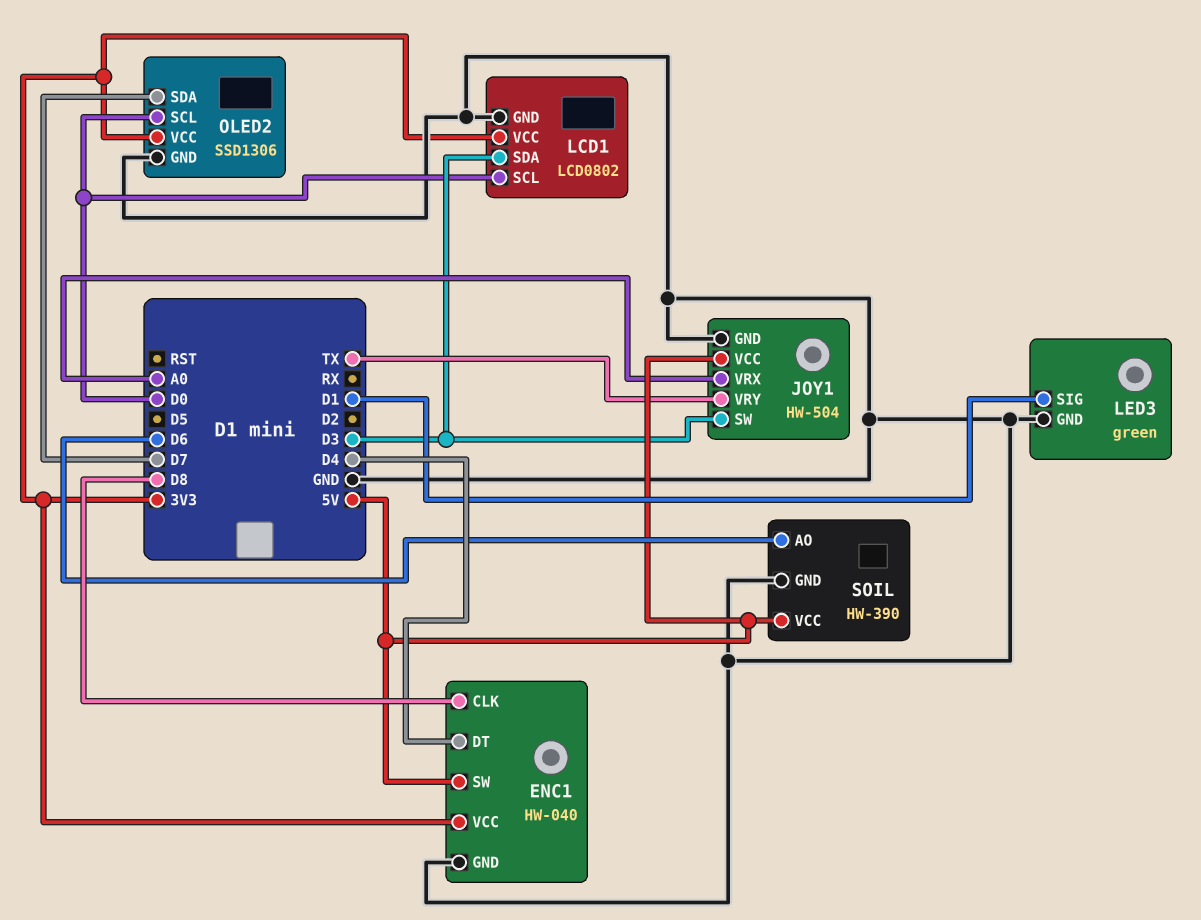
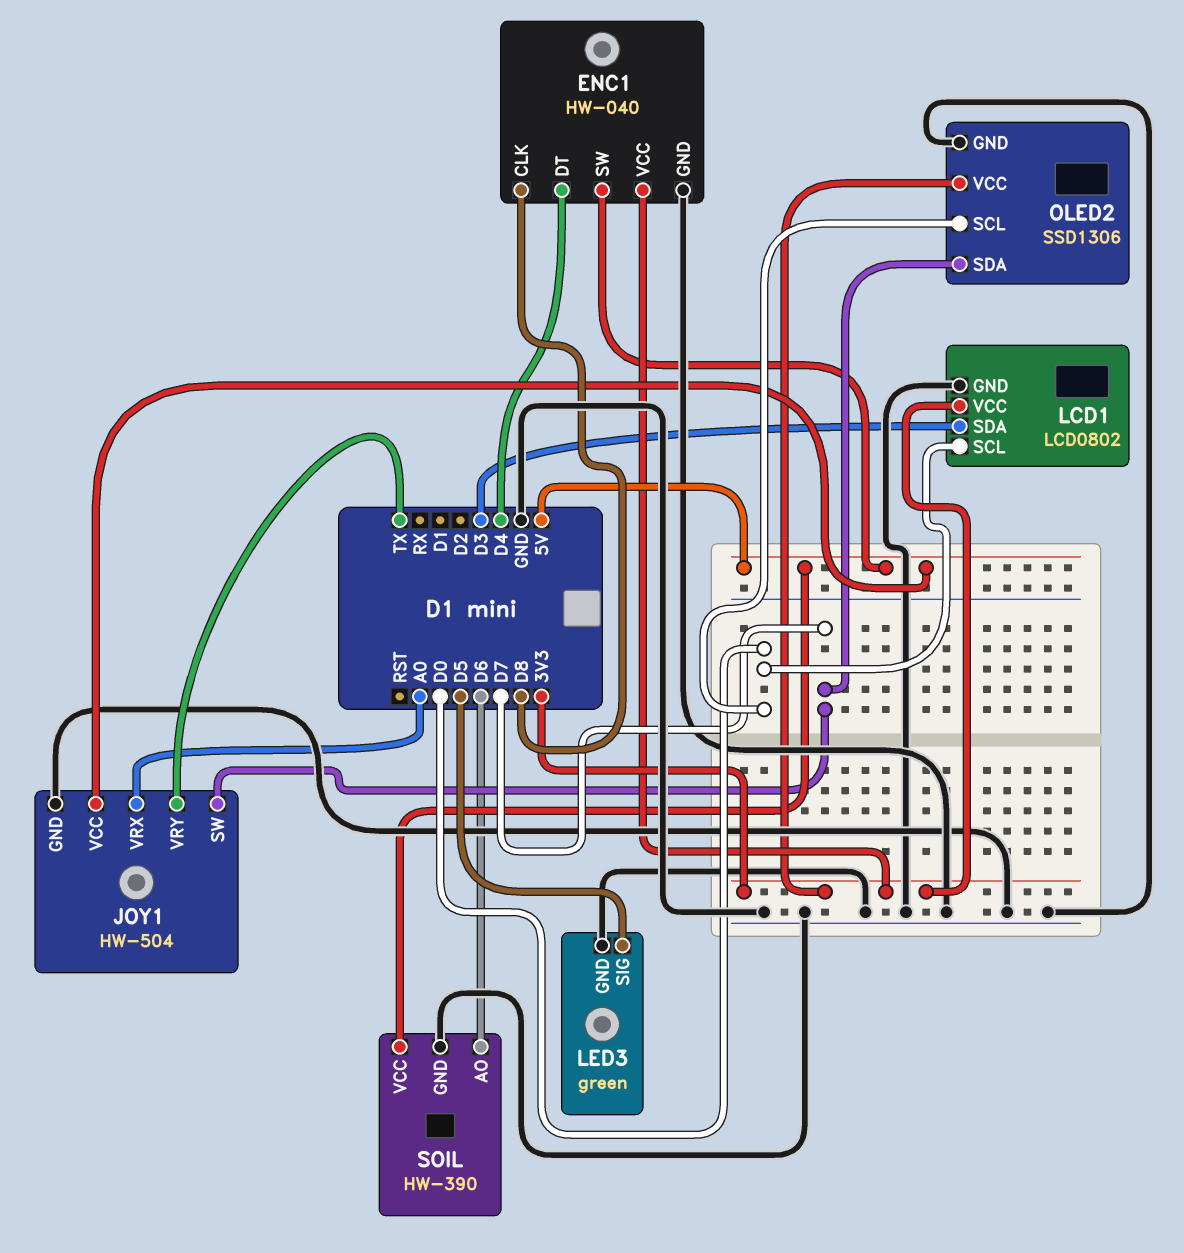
JOY1 pin SW: D3 -> D7
LED3 pin SIG: D1 -> D5

